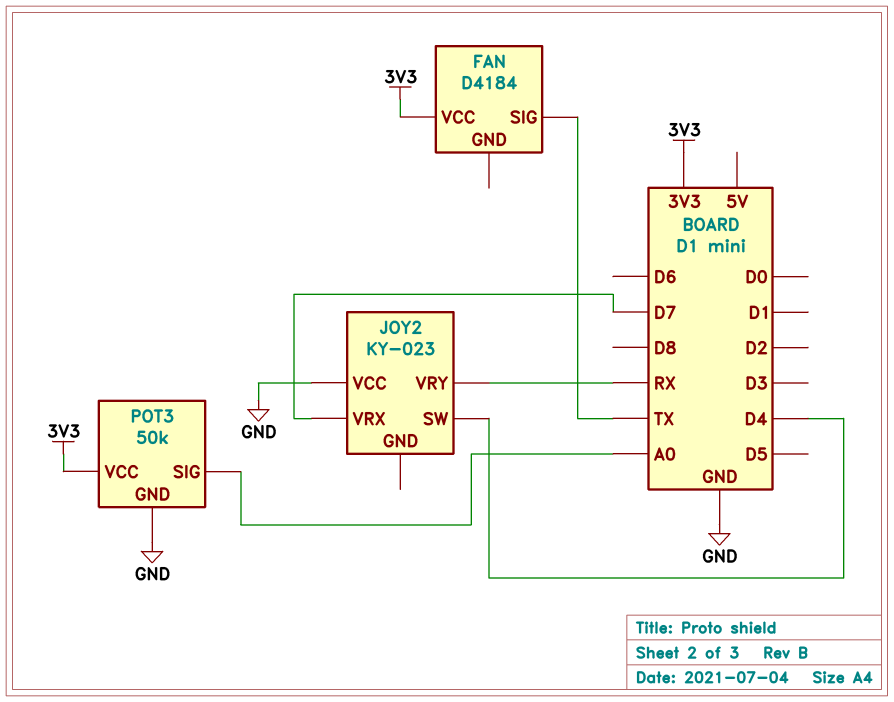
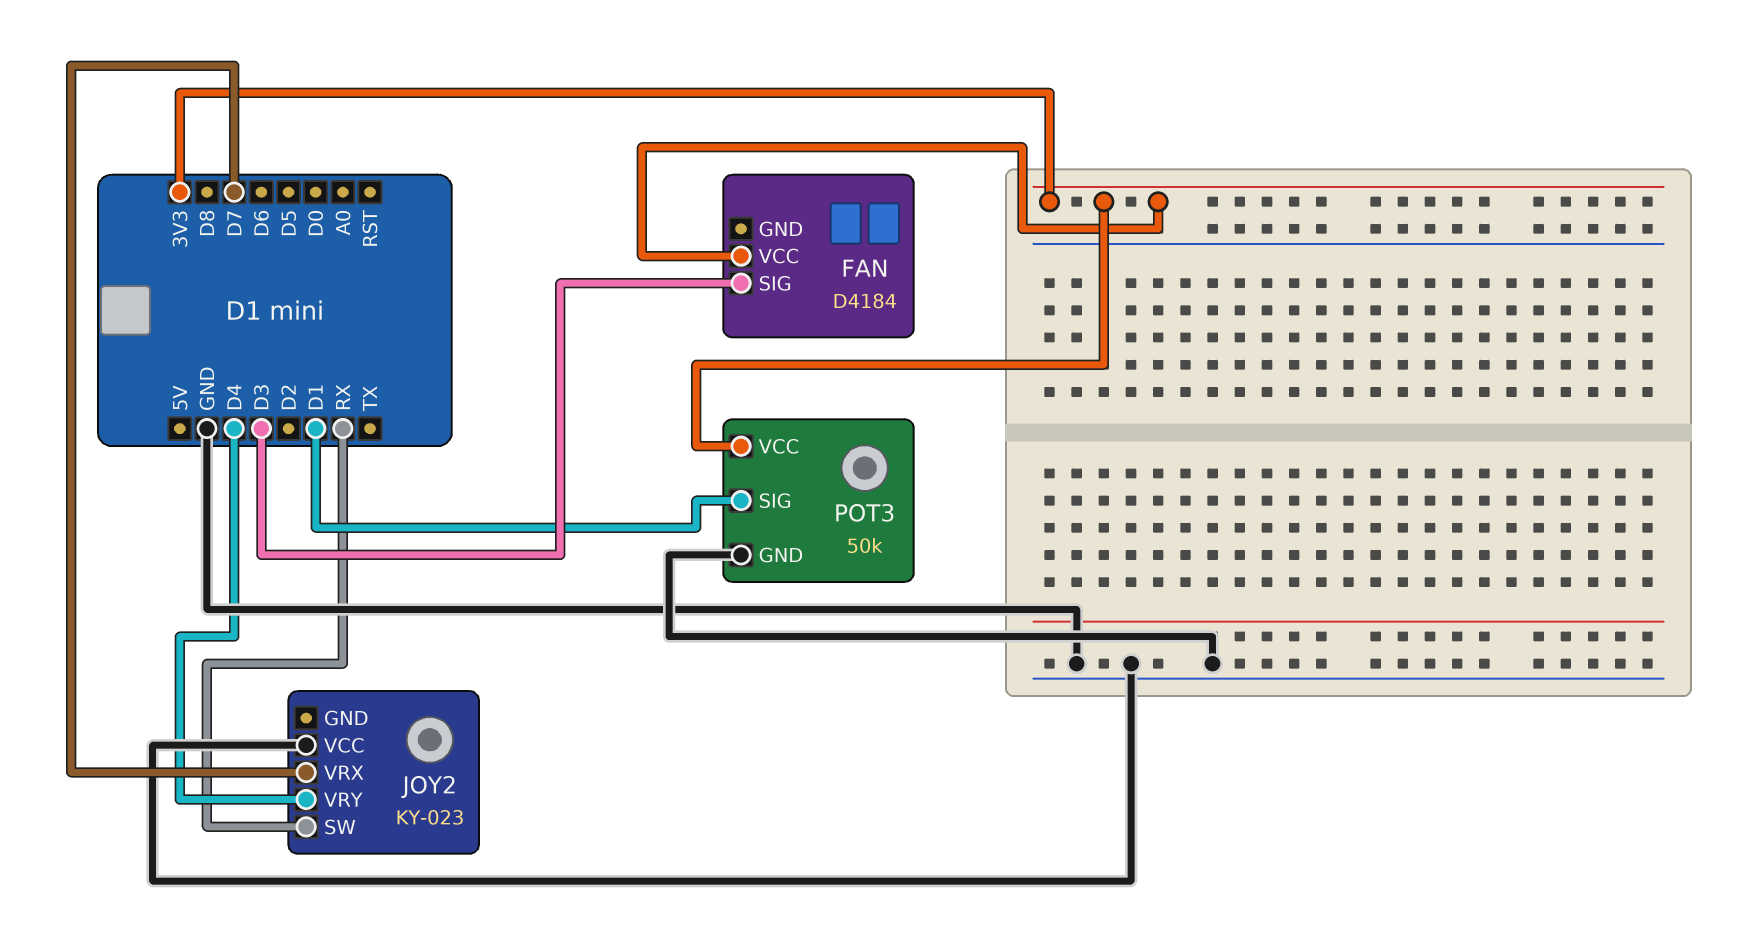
FAN pin SIG: TX -> D3
JOY2 pin SW: D4 -> RX
JOY2 pin VRY: RX -> D4
POT3 pin SIG: A0 -> D1

